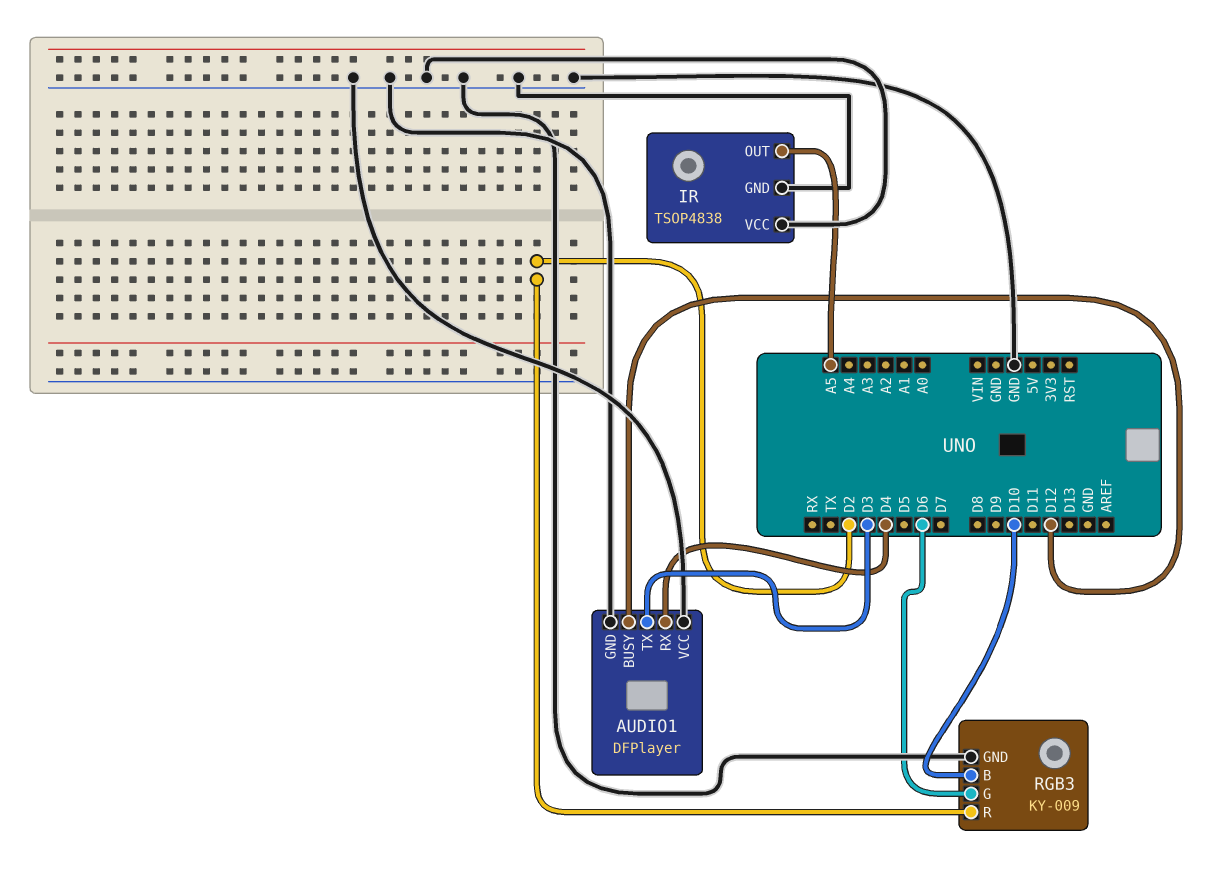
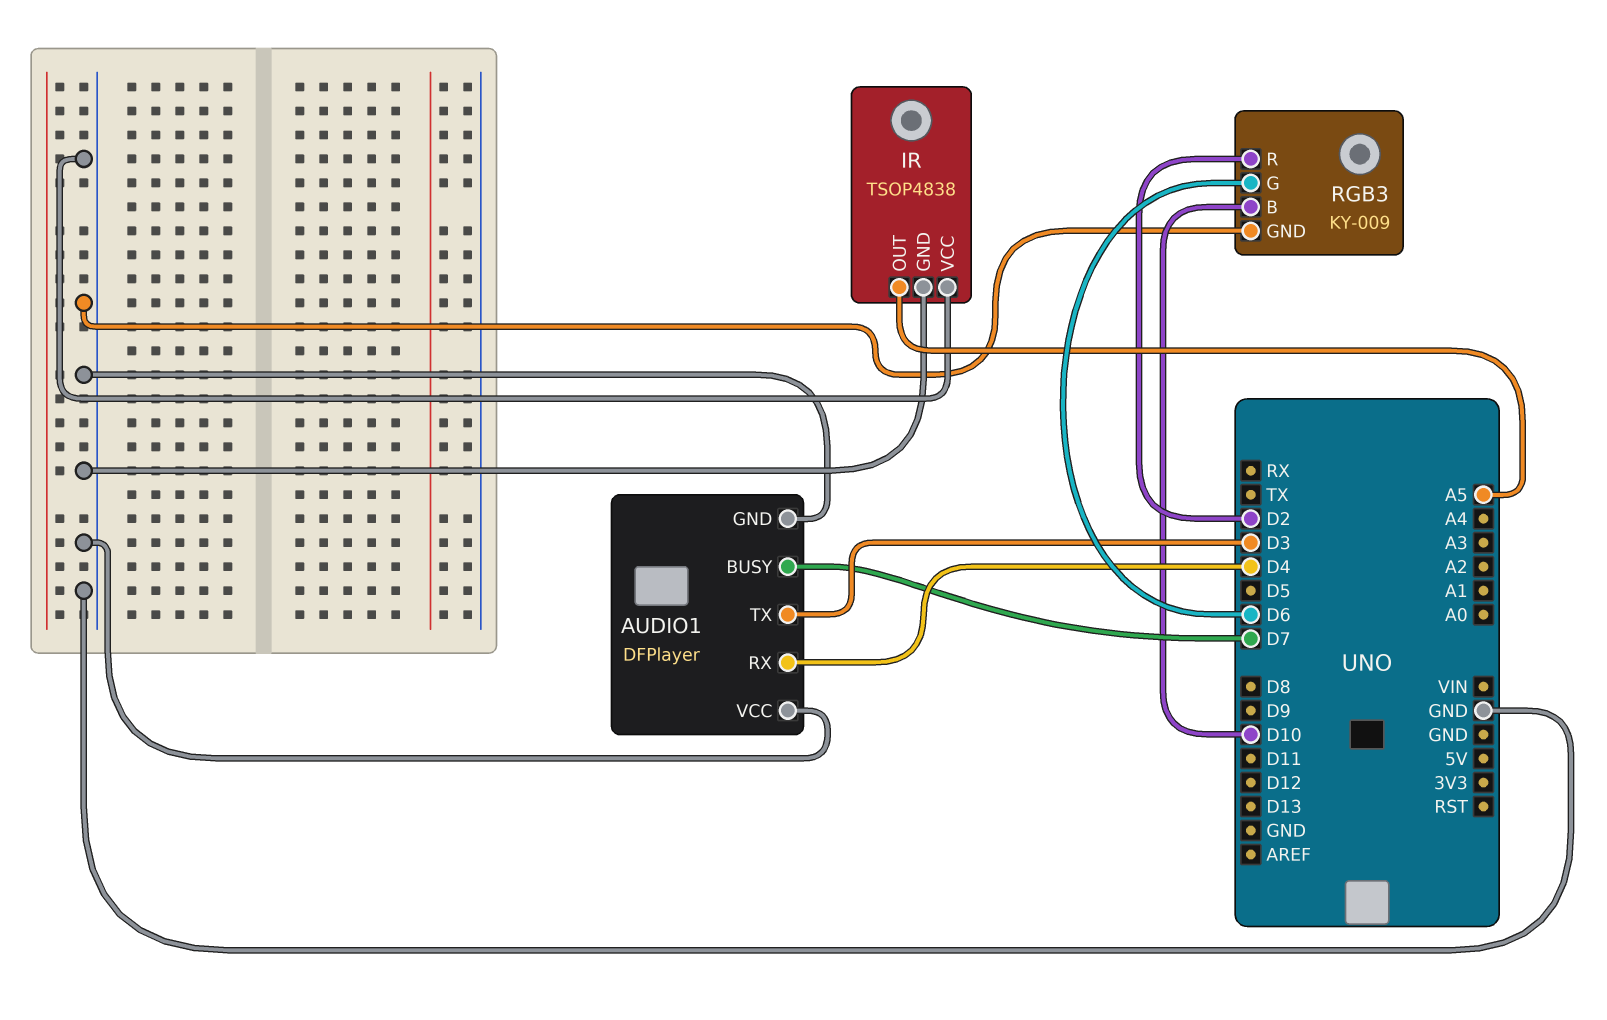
AUDIO1 pin BUSY: D12 -> D7

